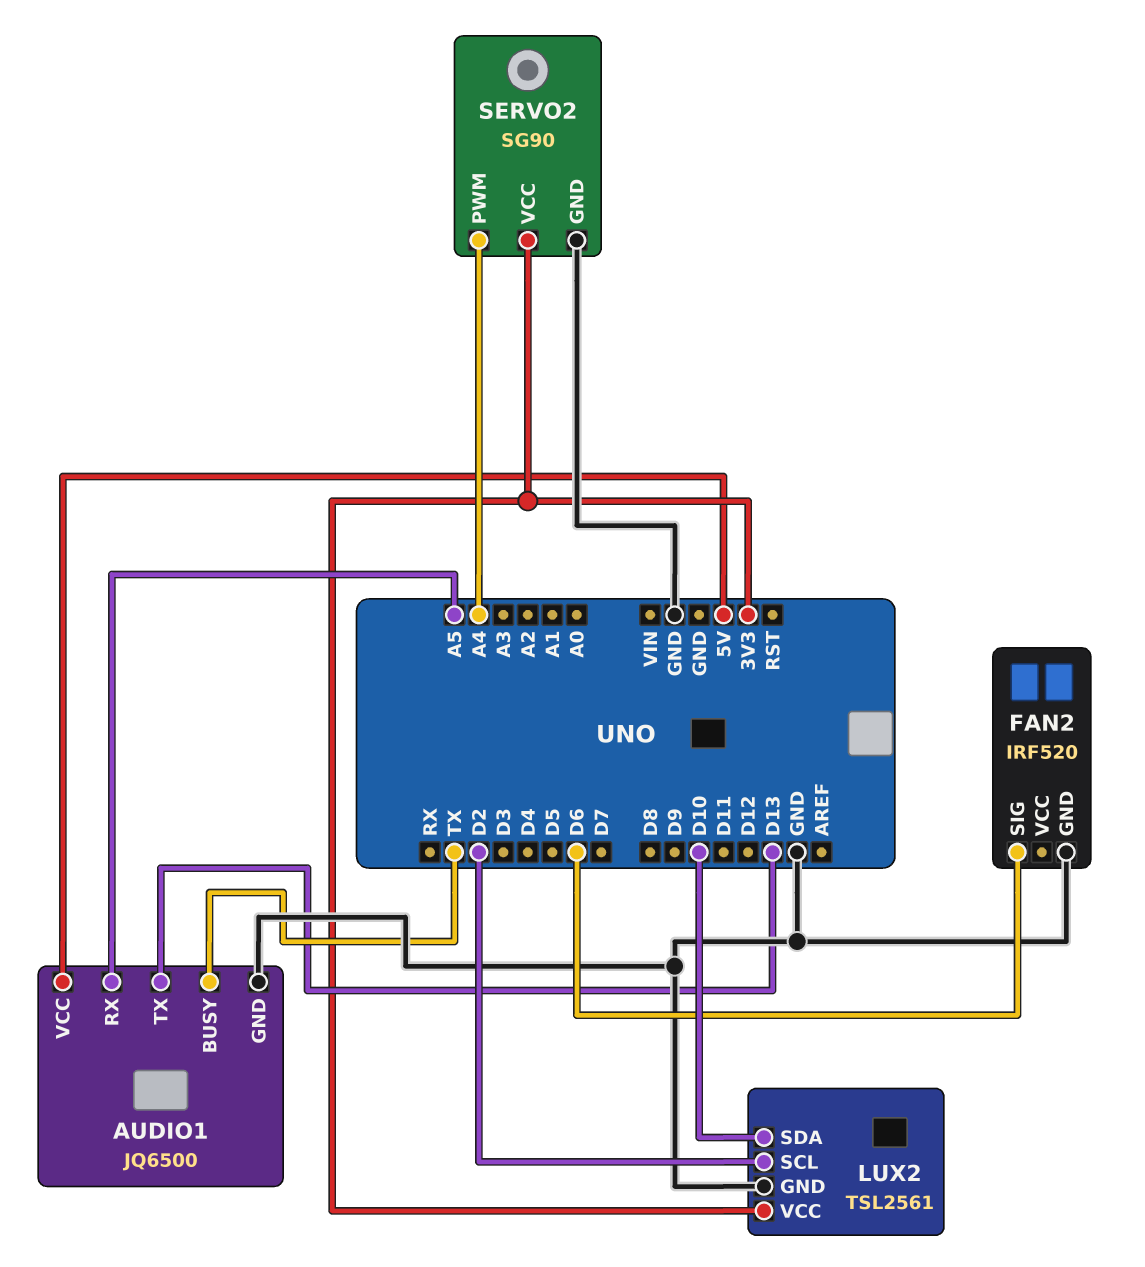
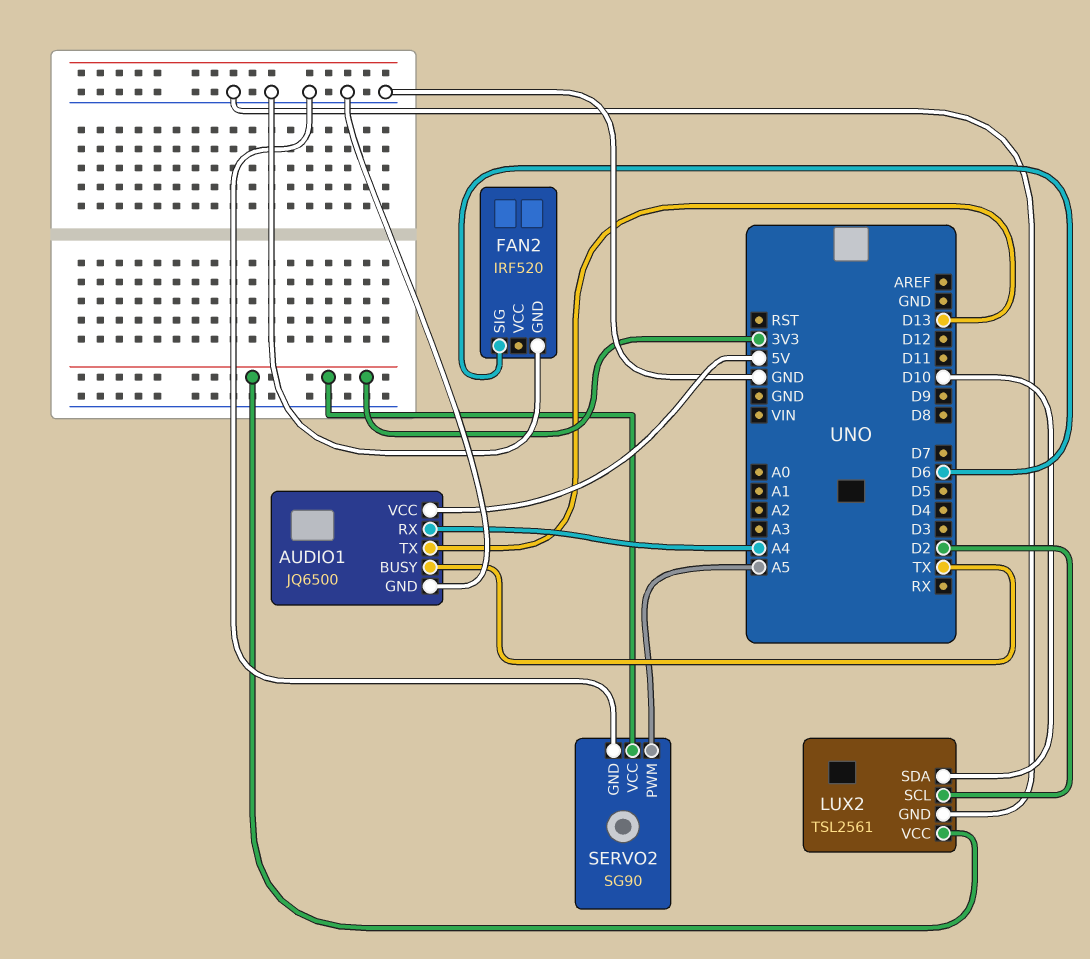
AUDIO1 pin RX: A5 -> A4
SERVO2 pin PWM: A4 -> A5

